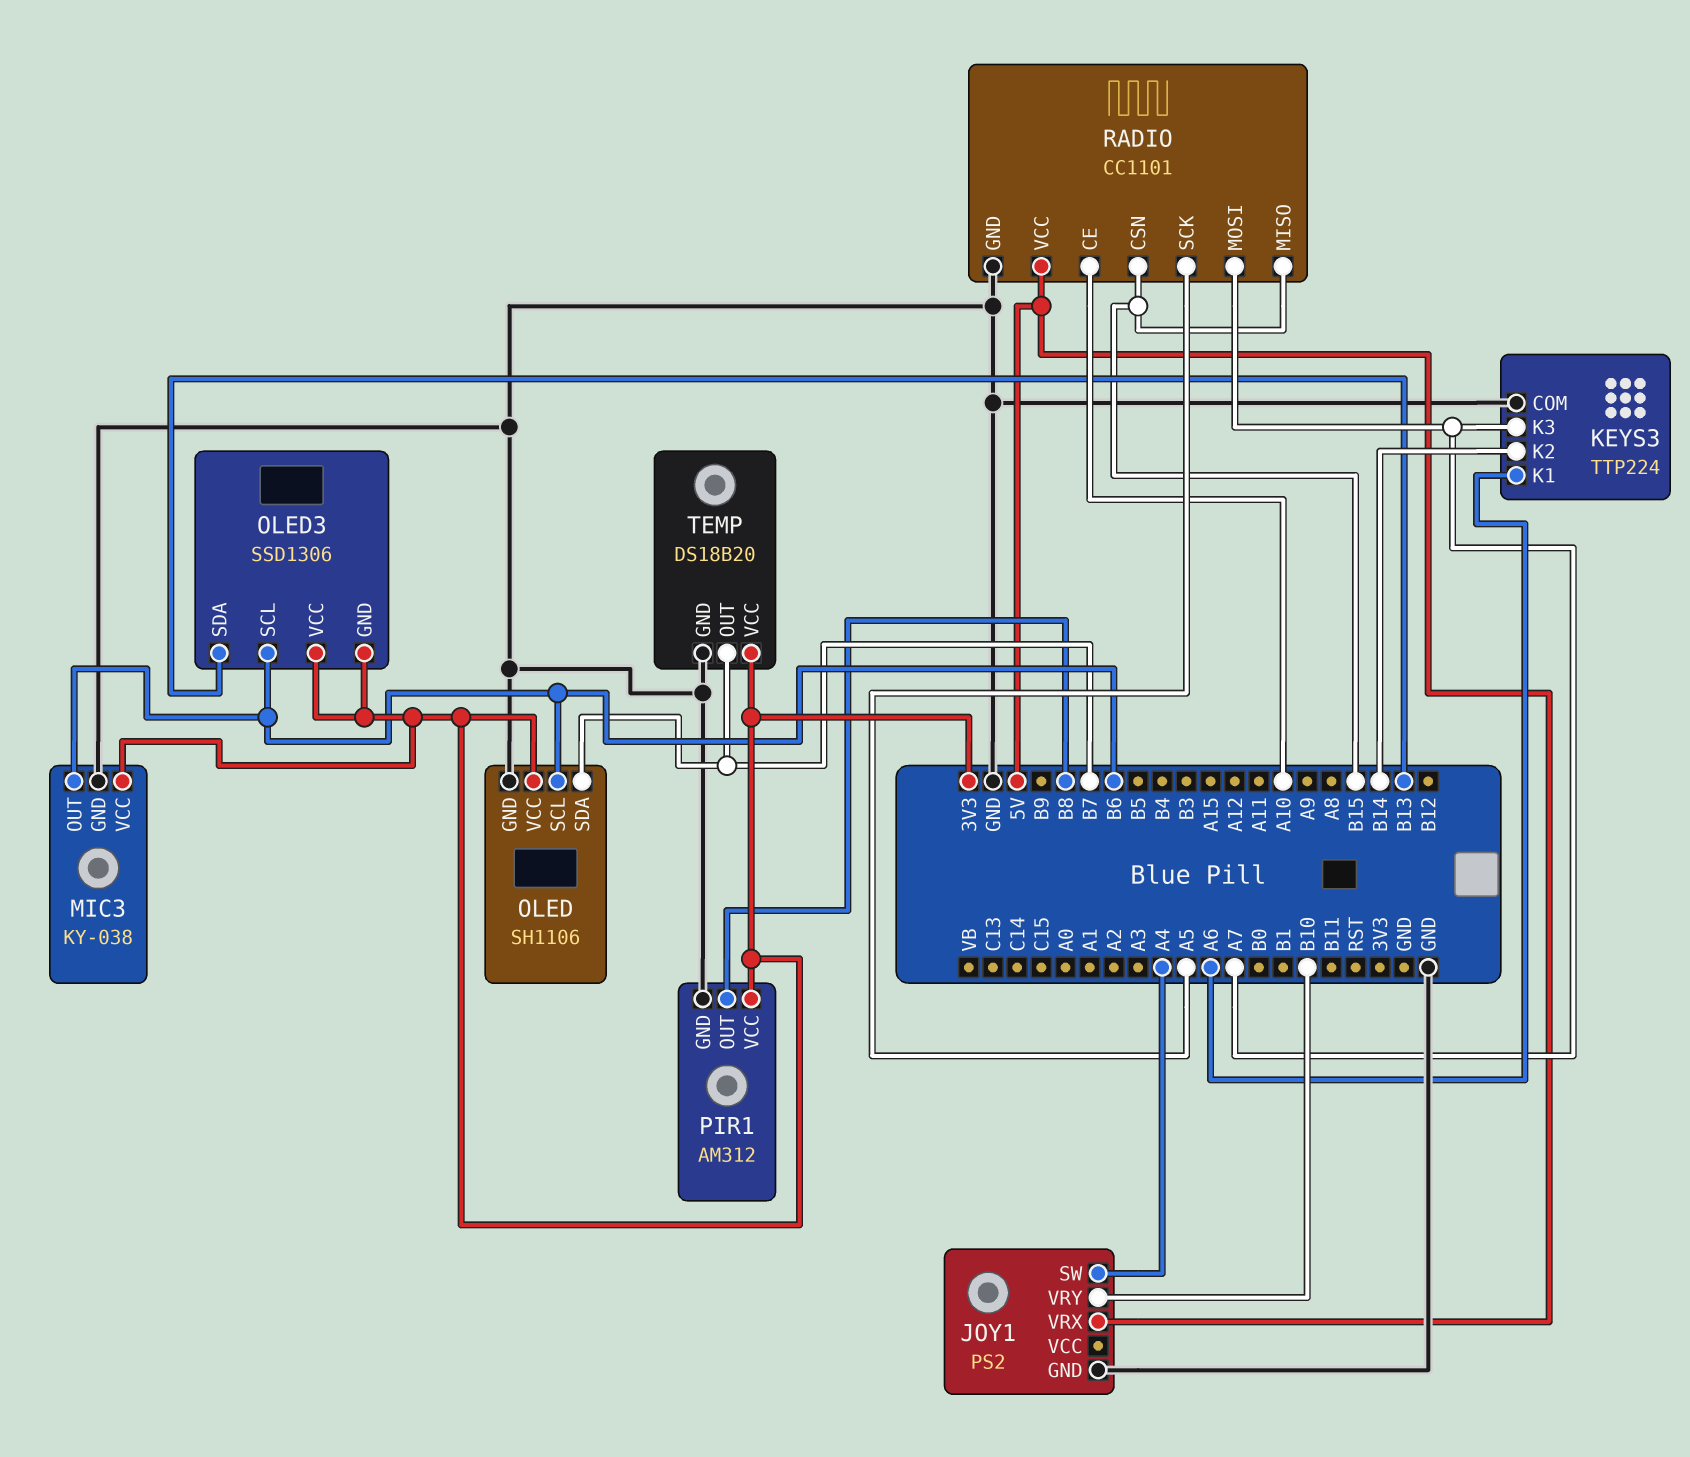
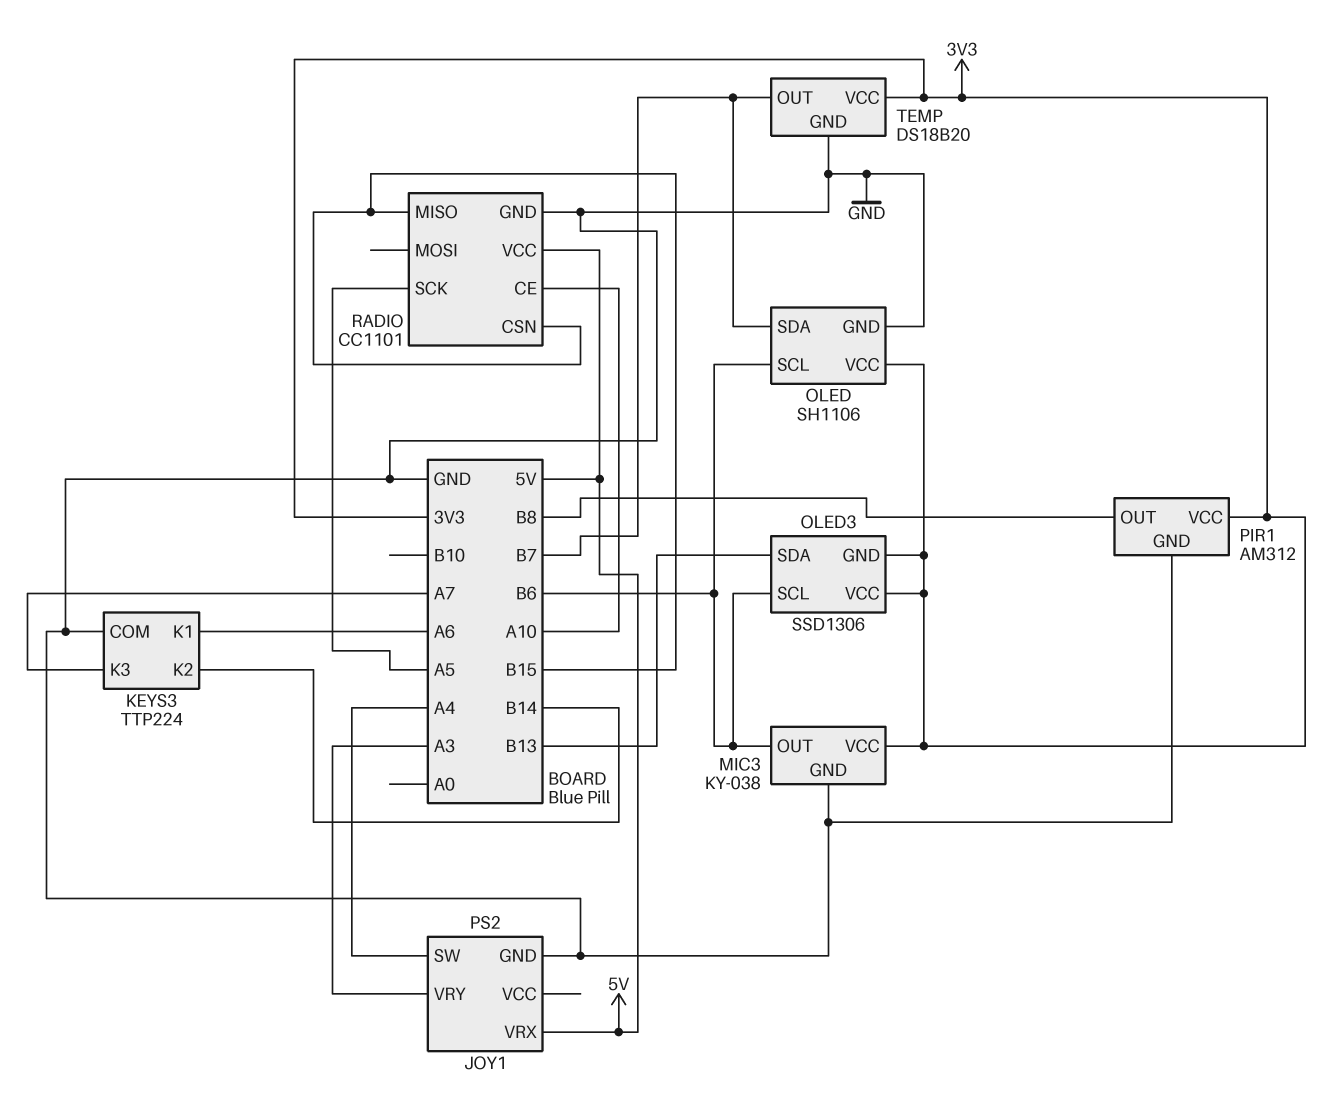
JOY1 pin VRY: B10 -> A3
RADIO pin MOSI: A7 -> none

